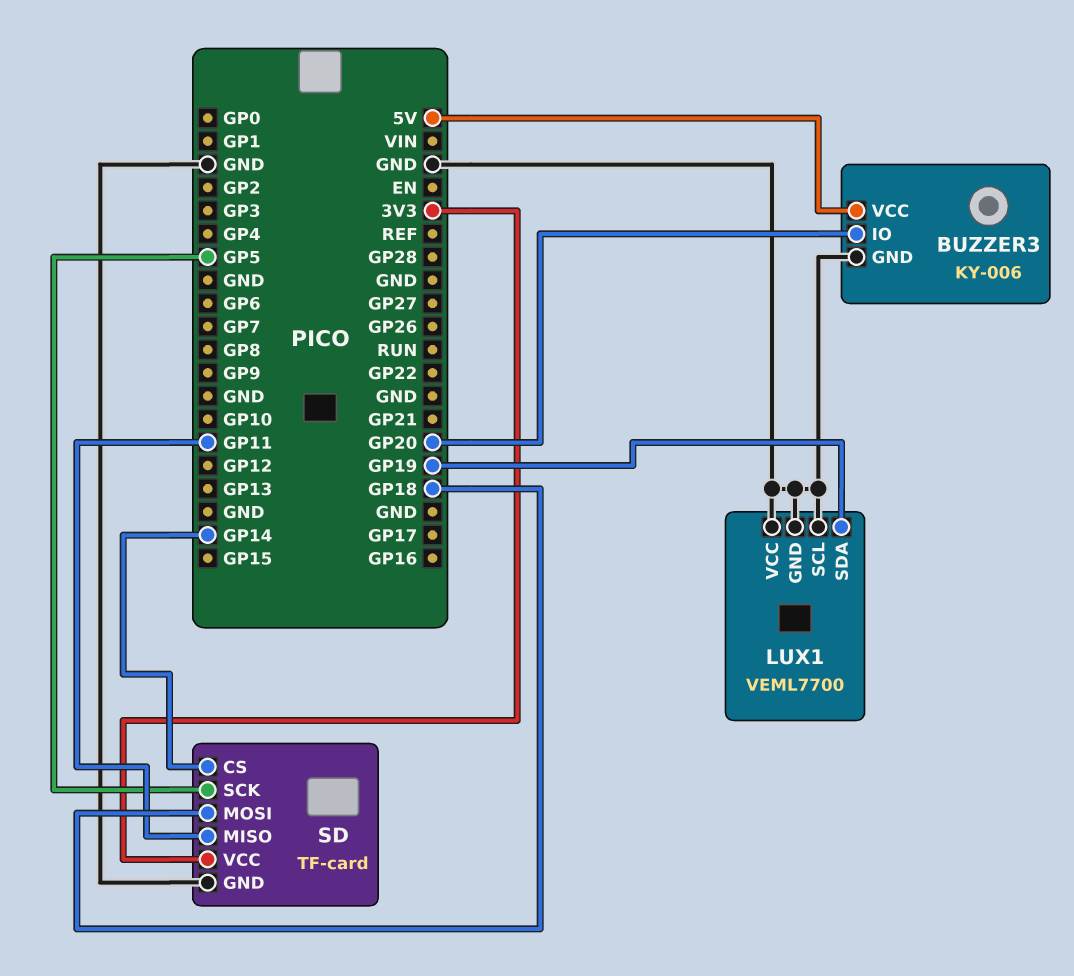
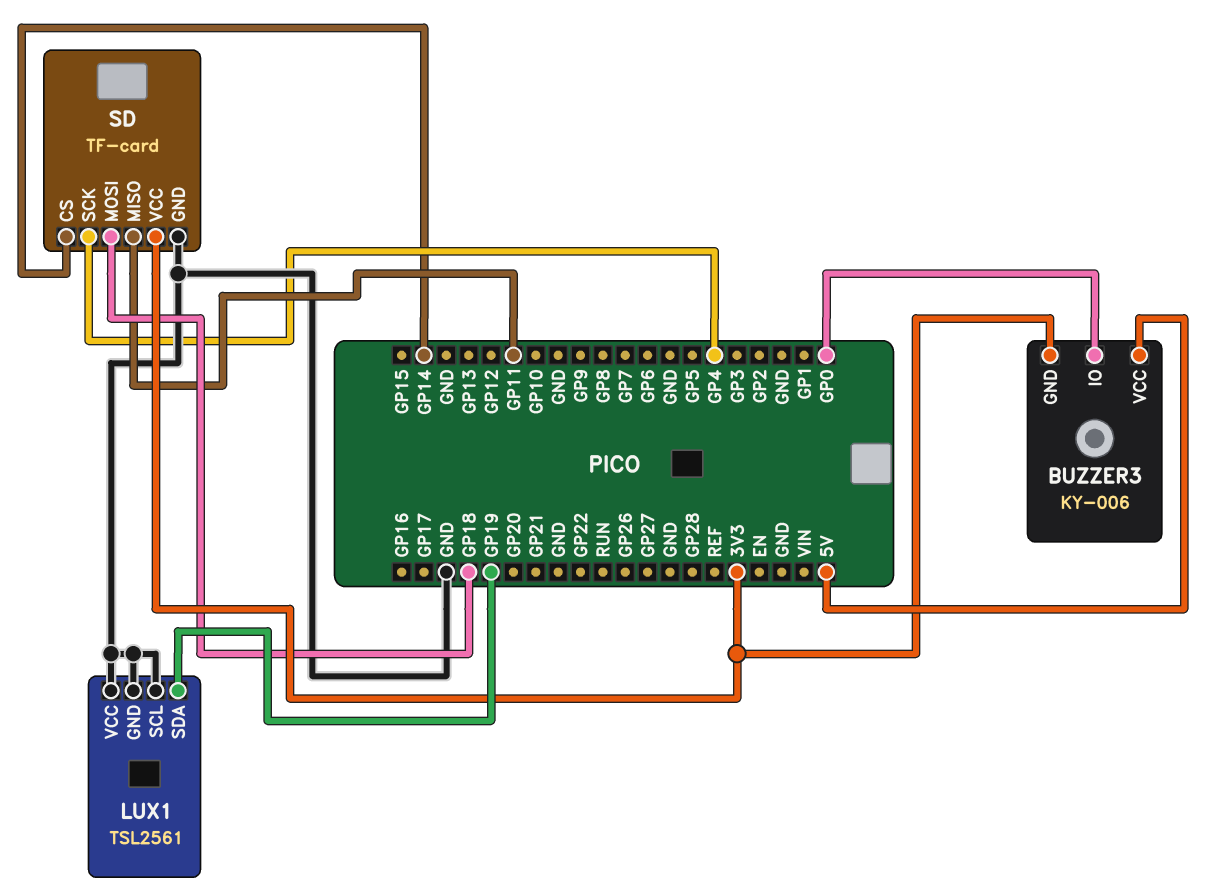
BUZZER3 pin GND: GND -> 3V3
BUZZER3 pin IO: GP20 -> GP0
LUX1: VEML7700 -> TSL2561
SD pin SCK: GP5 -> GP4

